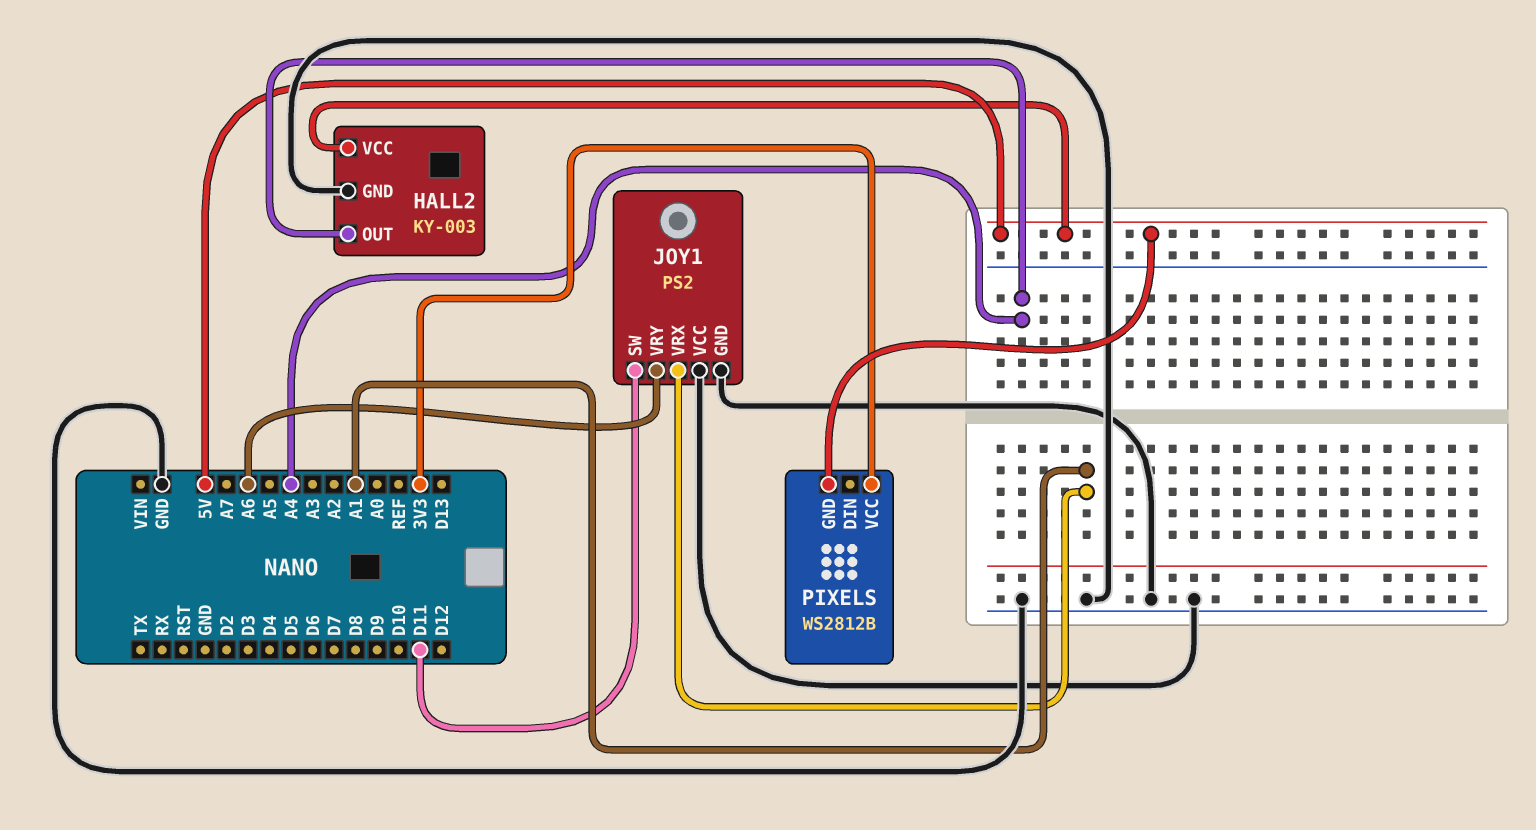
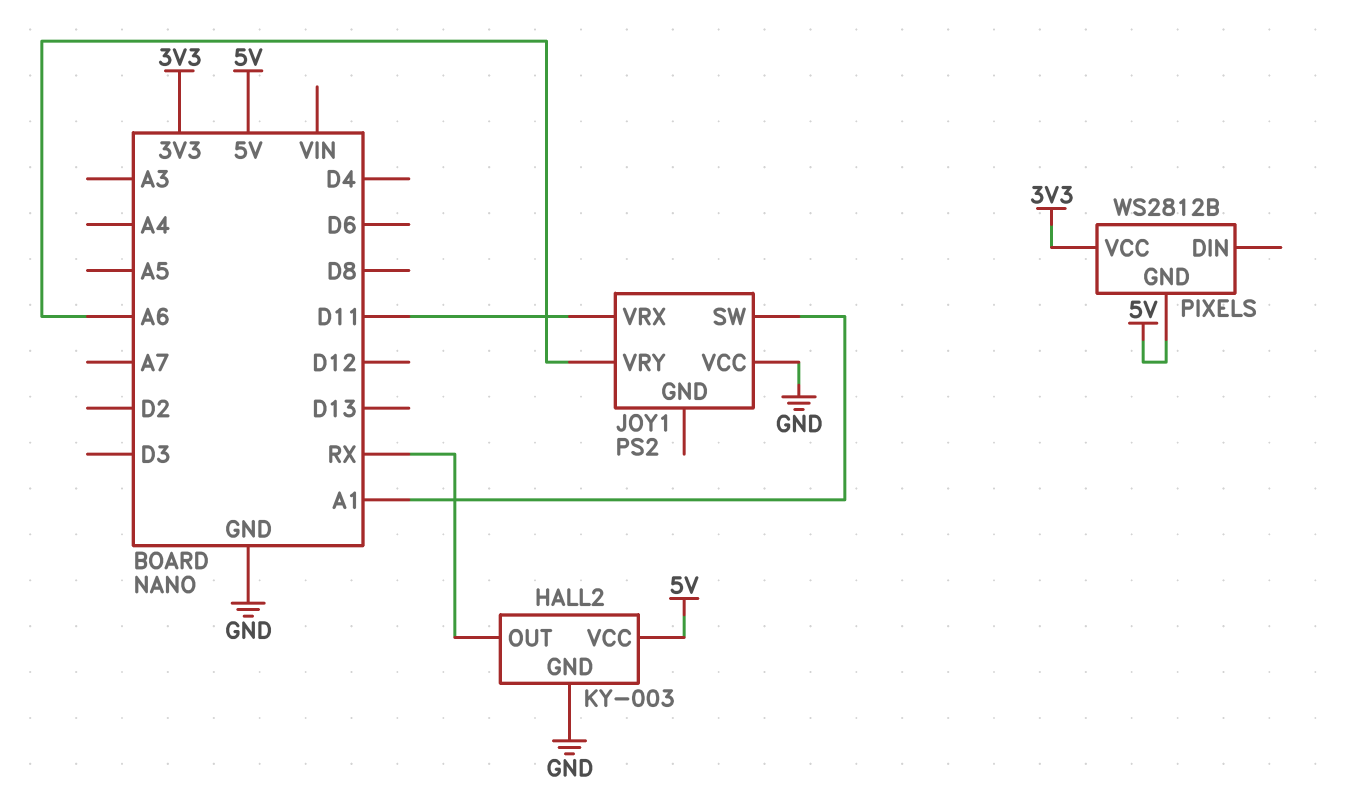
HALL2 pin OUT: A4 -> RX
JOY1 pin GND: GND -> none
JOY1 pin SW: D11 -> A1
JOY1 pin VRX: A1 -> D11

